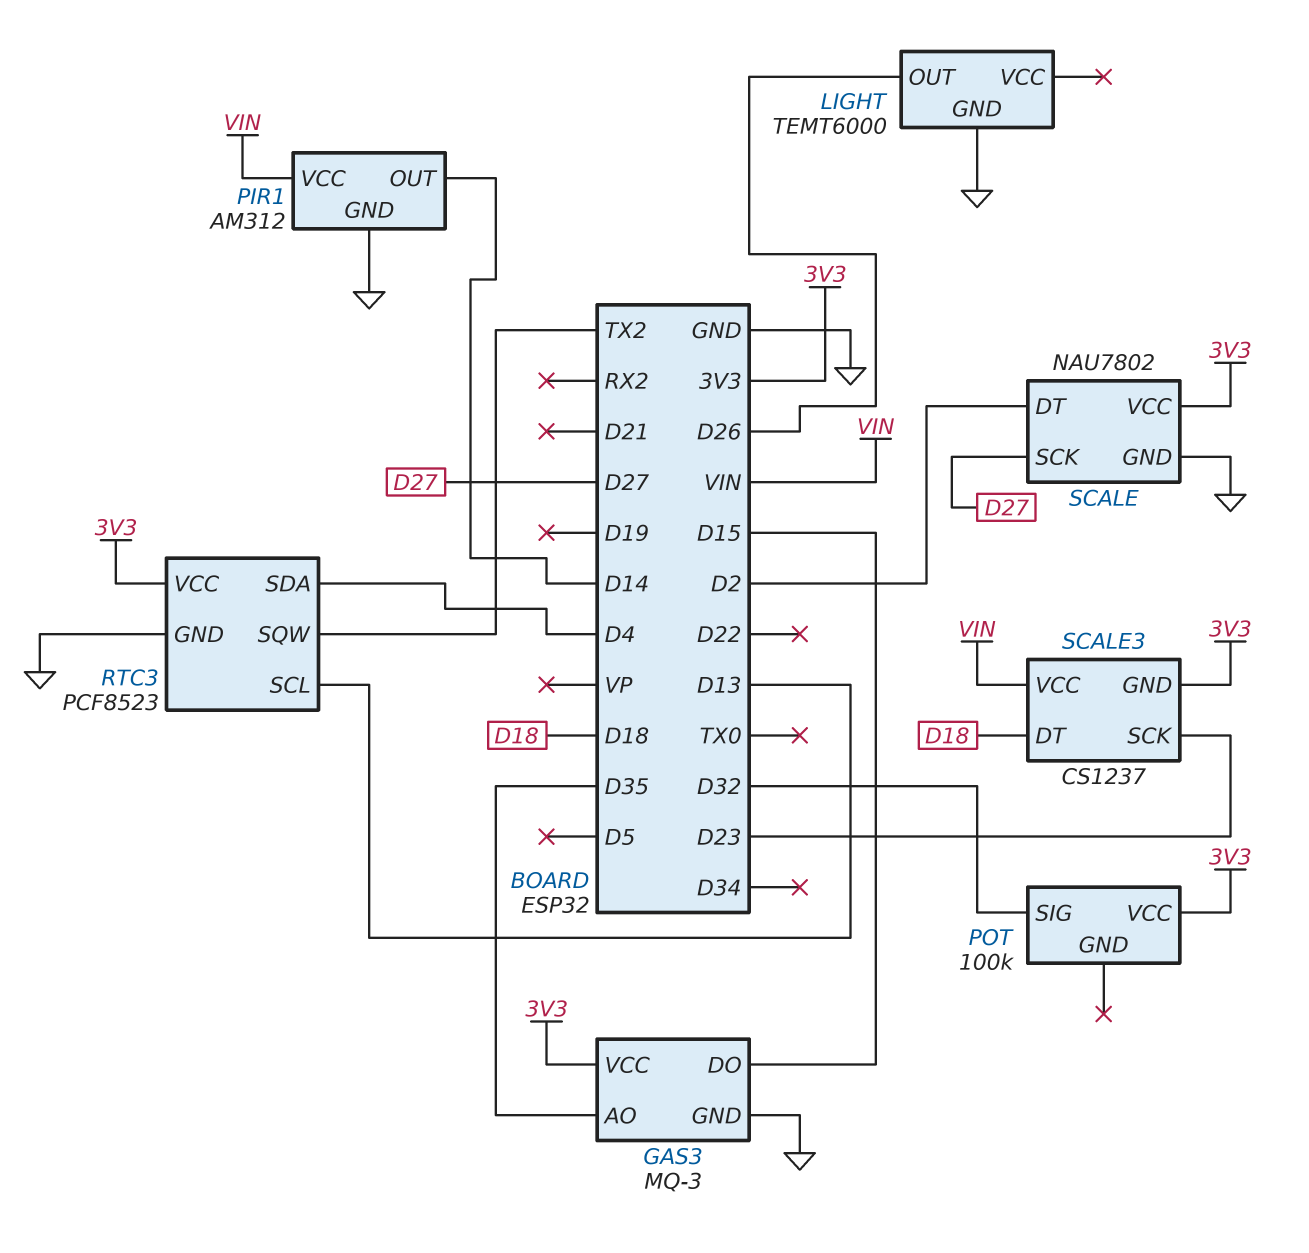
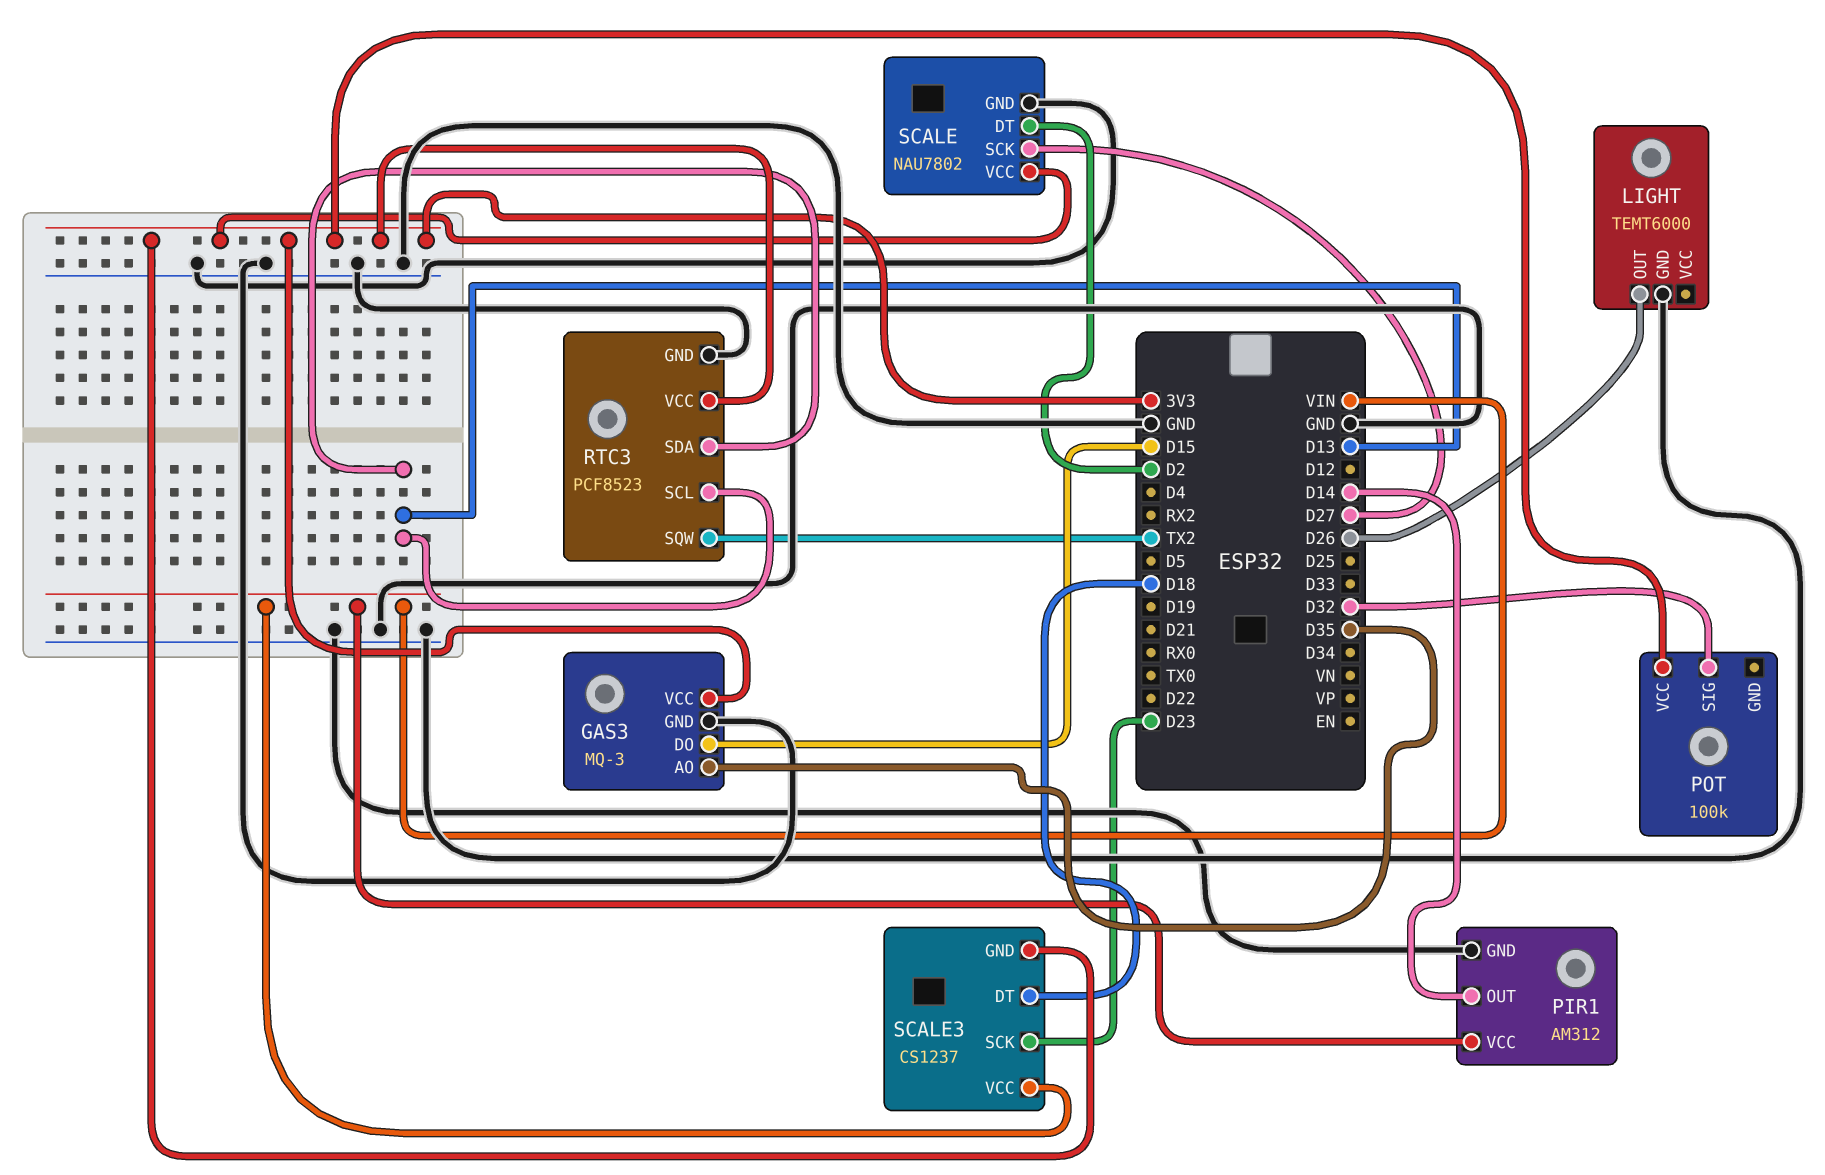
RTC3 pin SDA: D4 -> D13

